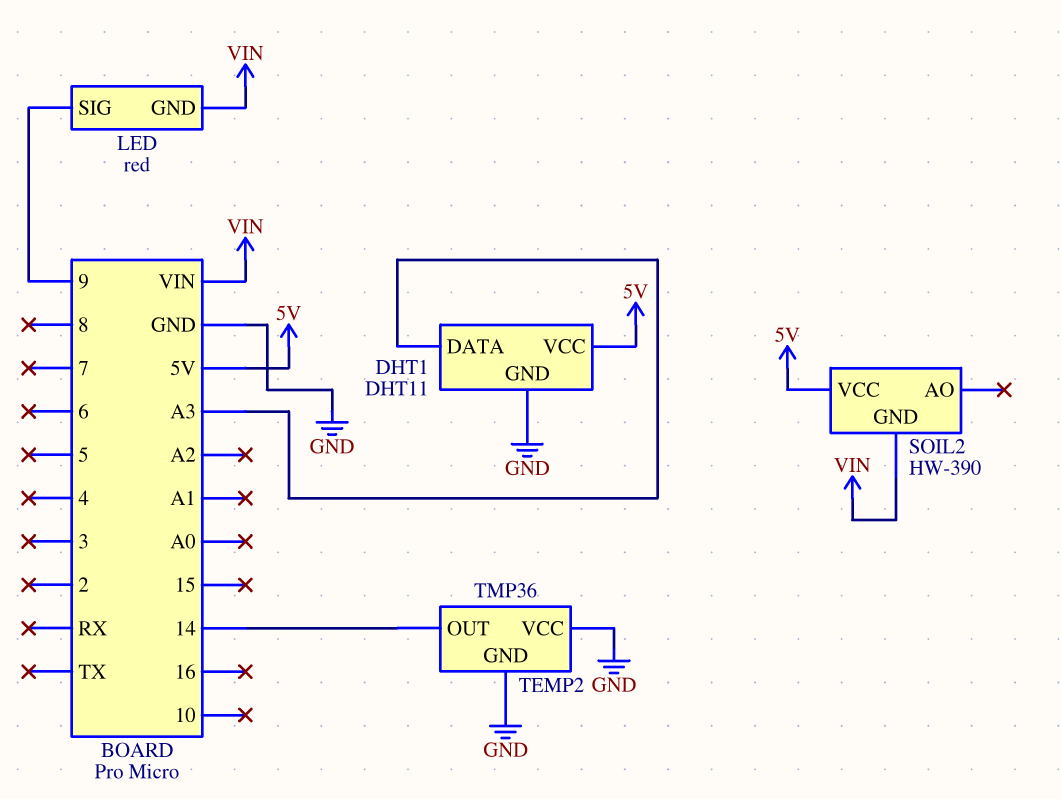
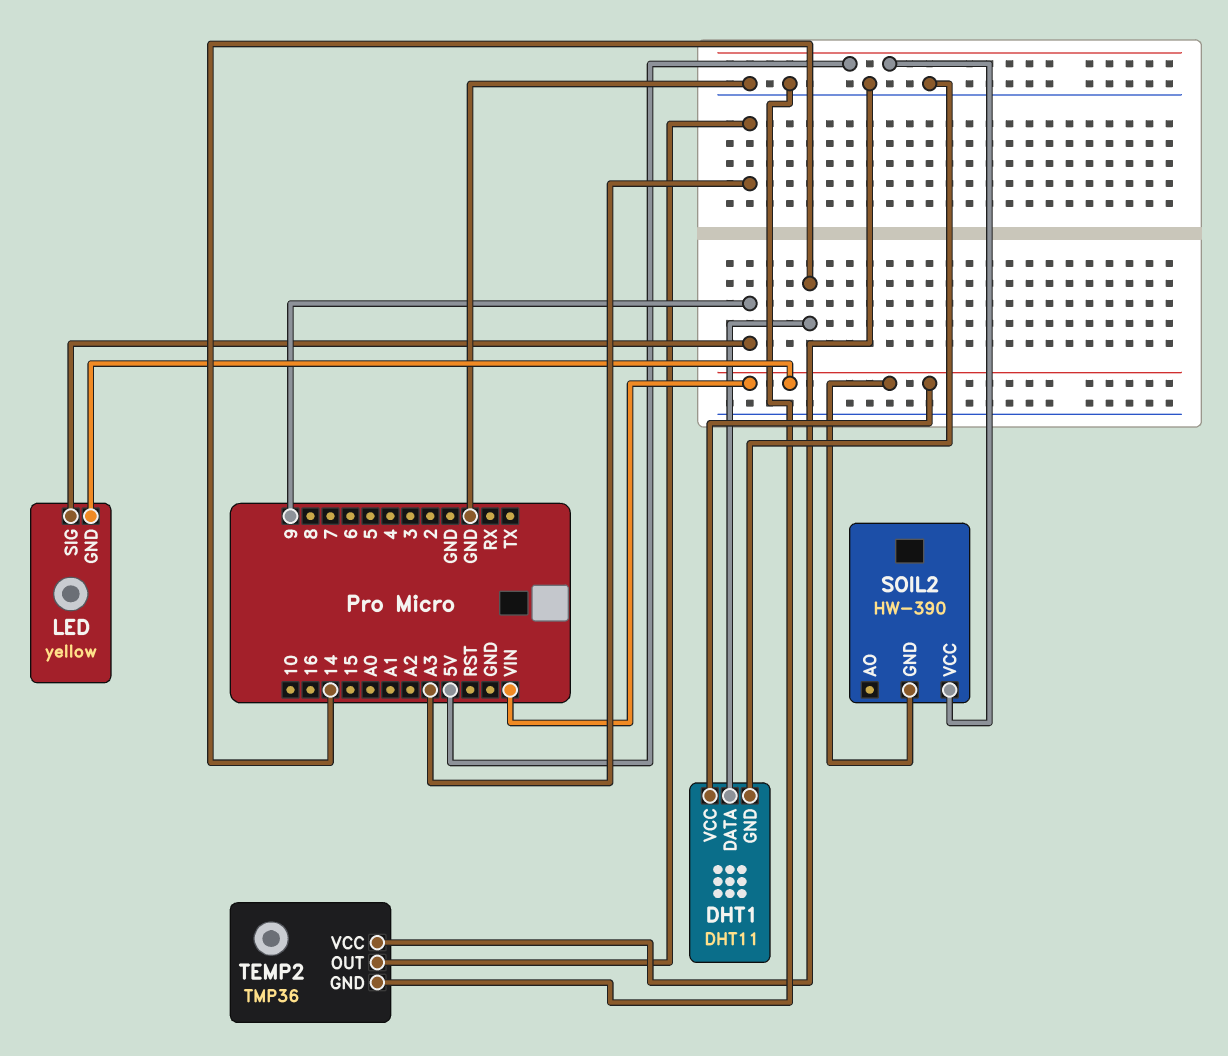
DHT1 pin DATA: A3 -> 14
DHT1 pin VCC: 5V -> VIN
LED: red -> yellow
TEMP2 pin OUT: 14 -> A3

